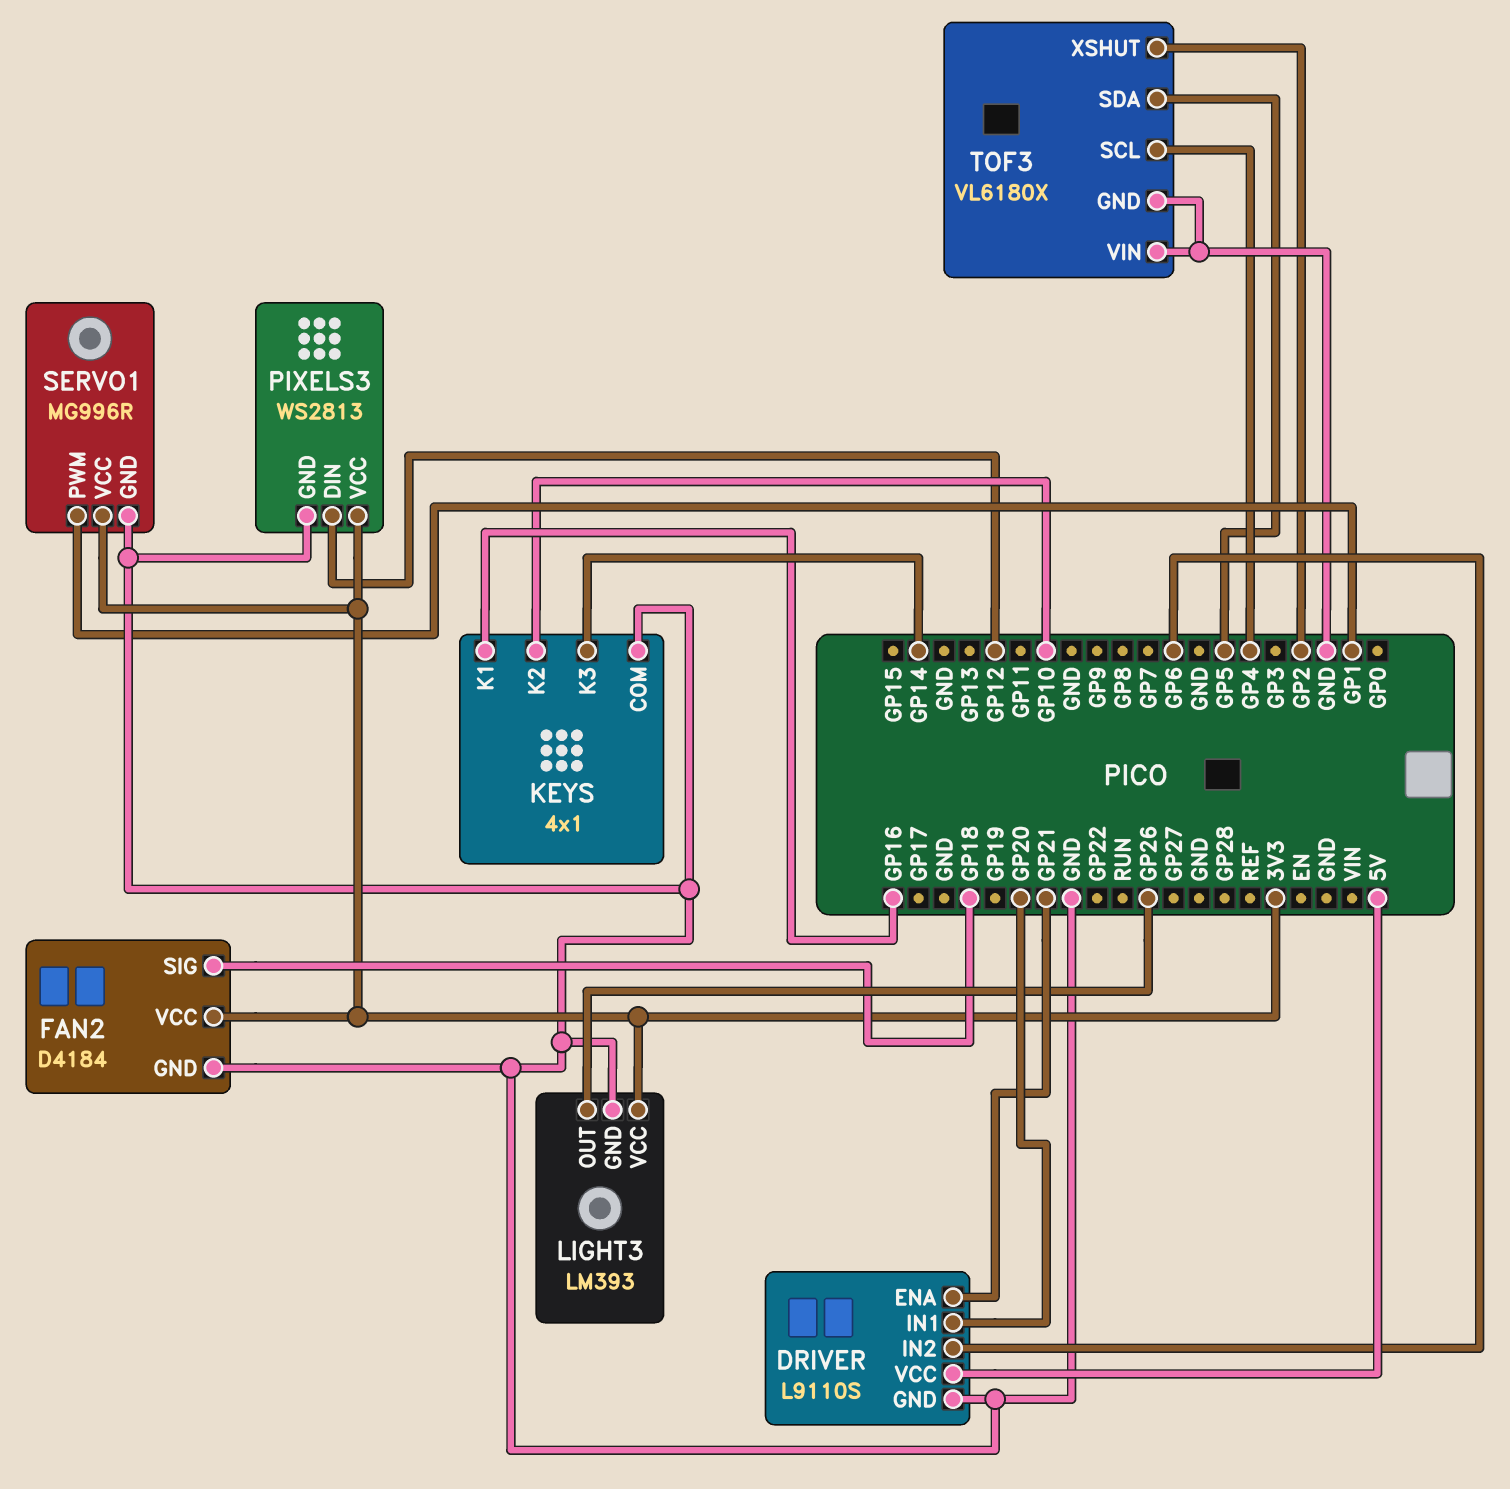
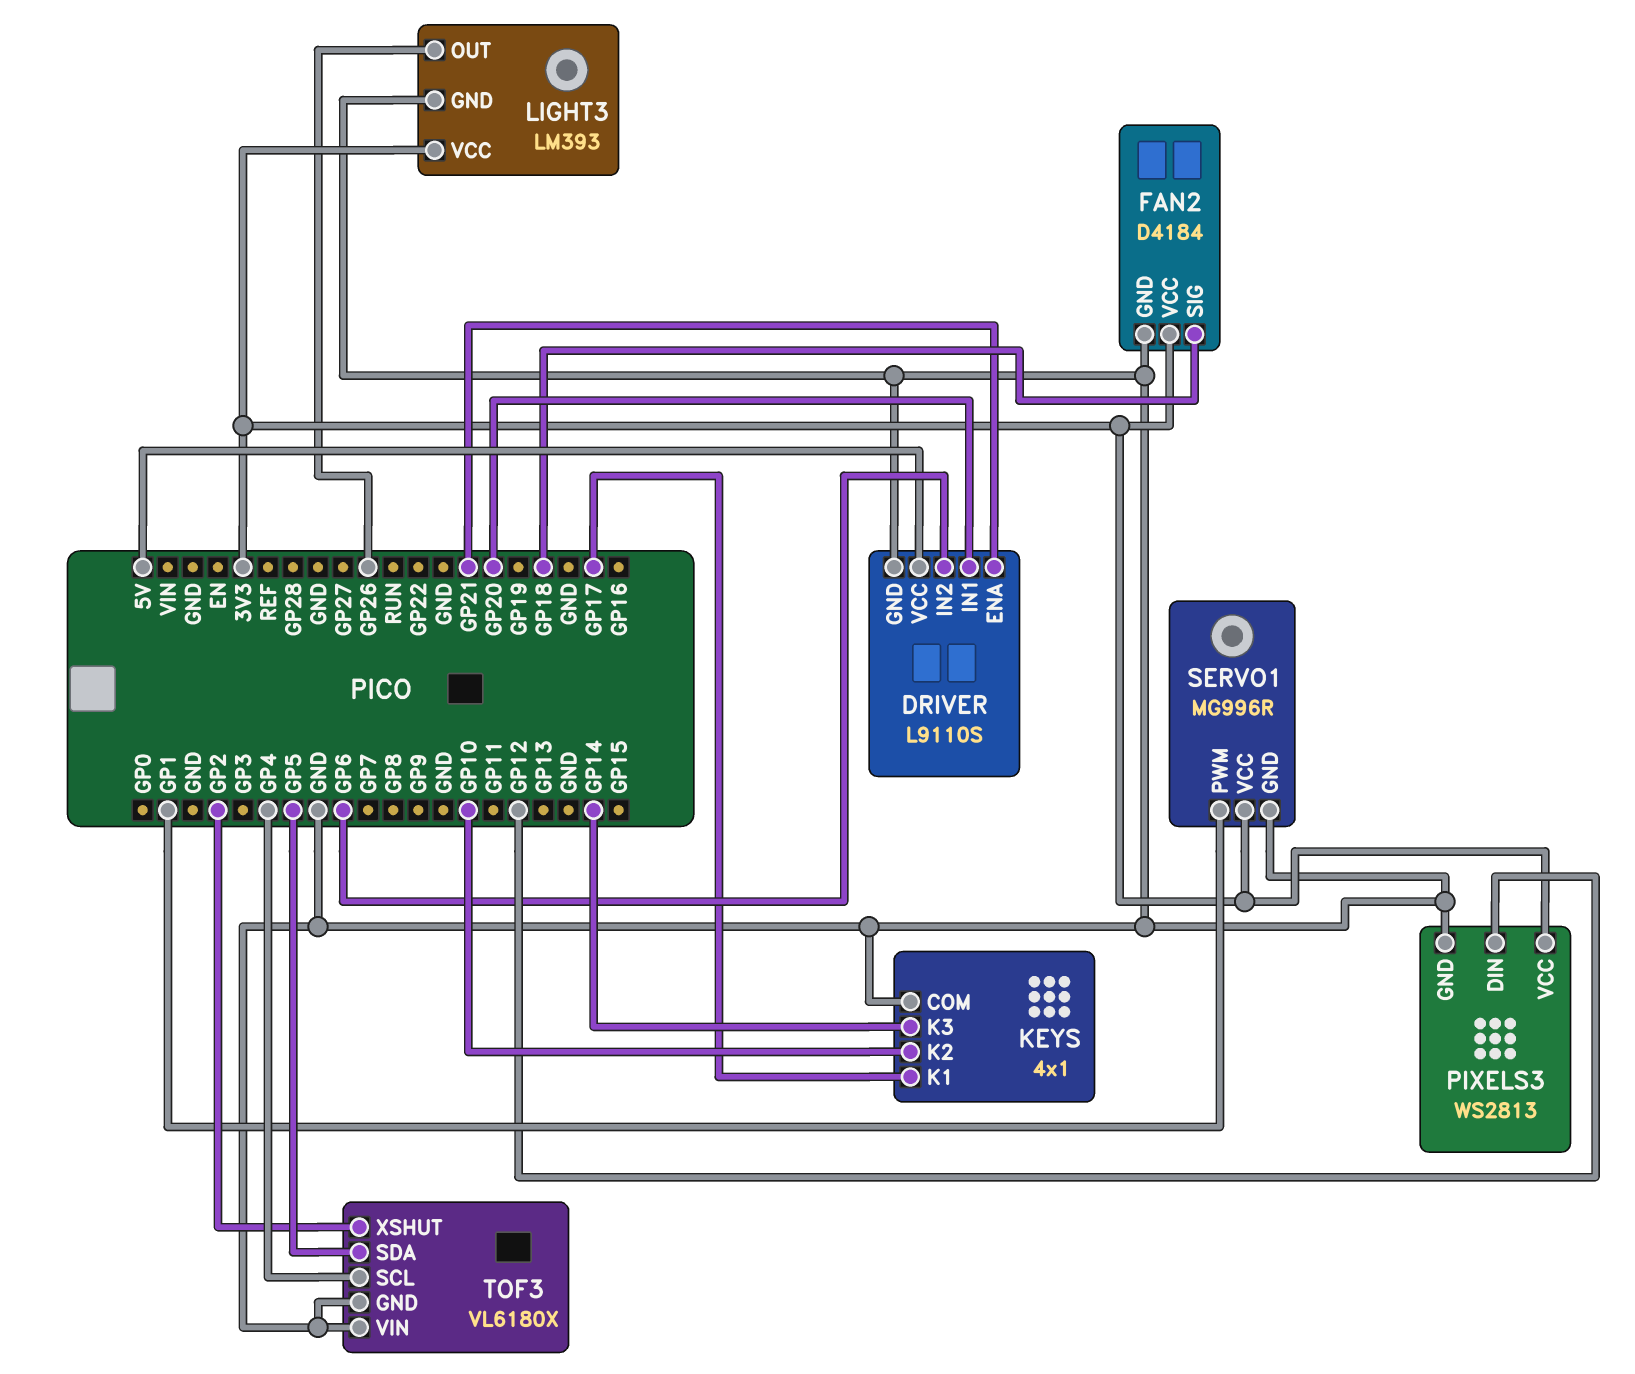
KEYS pin K1: GP16 -> GP17

